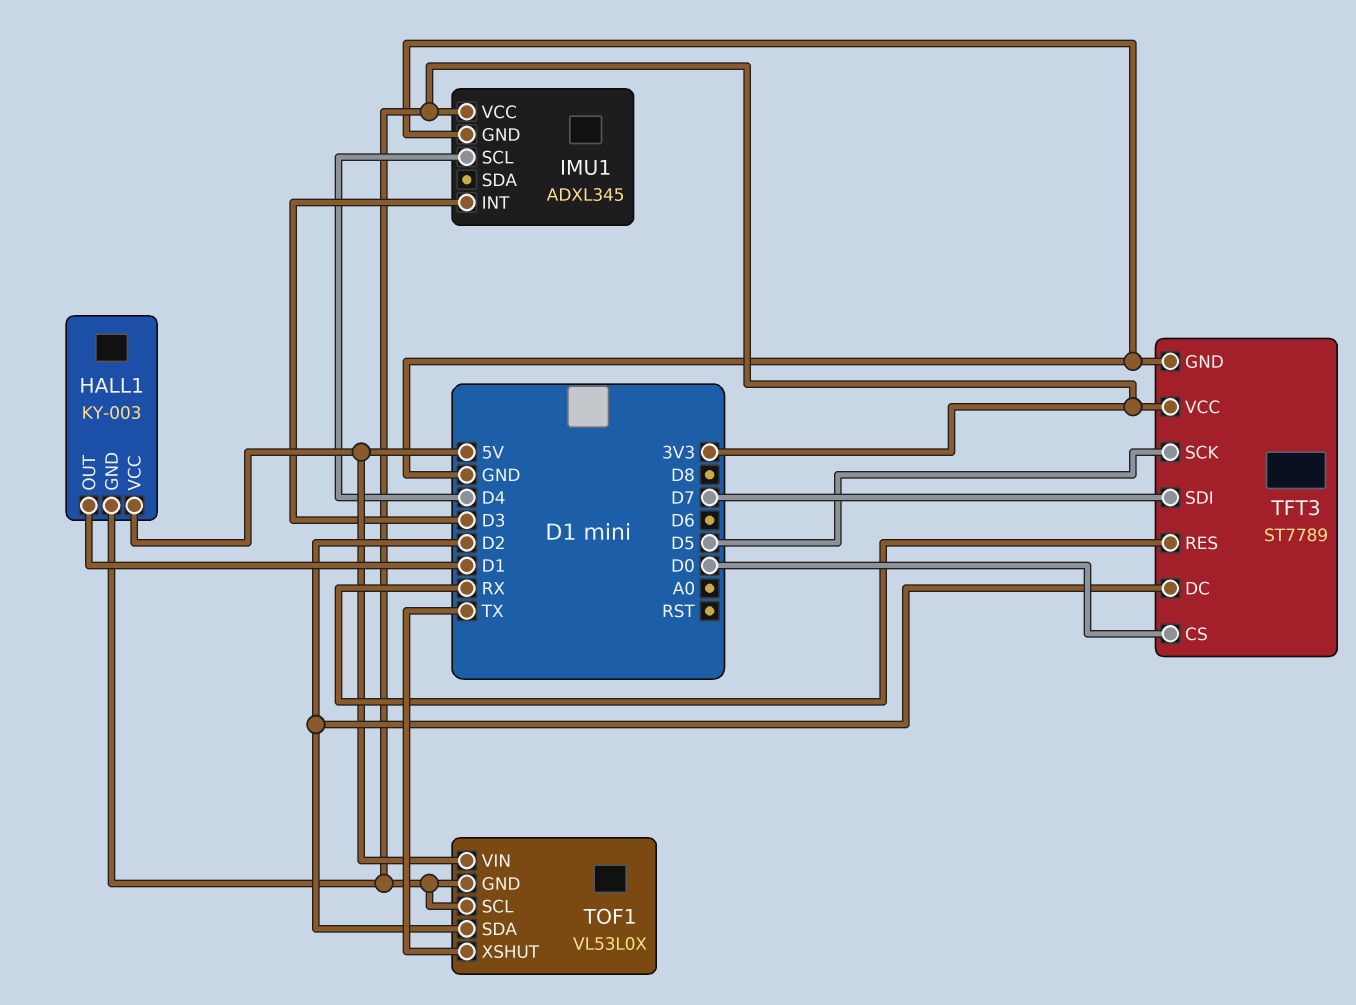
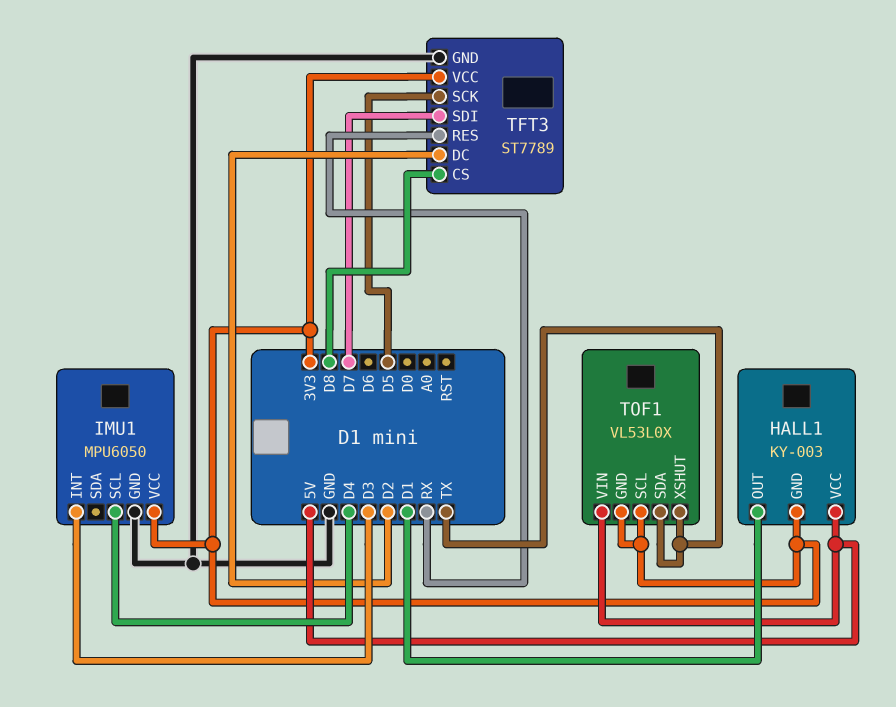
IMU1: ADXL345 -> MPU6050
TFT3 pin CS: D0 -> D8
TOF1 pin SDA: D2 -> TX

